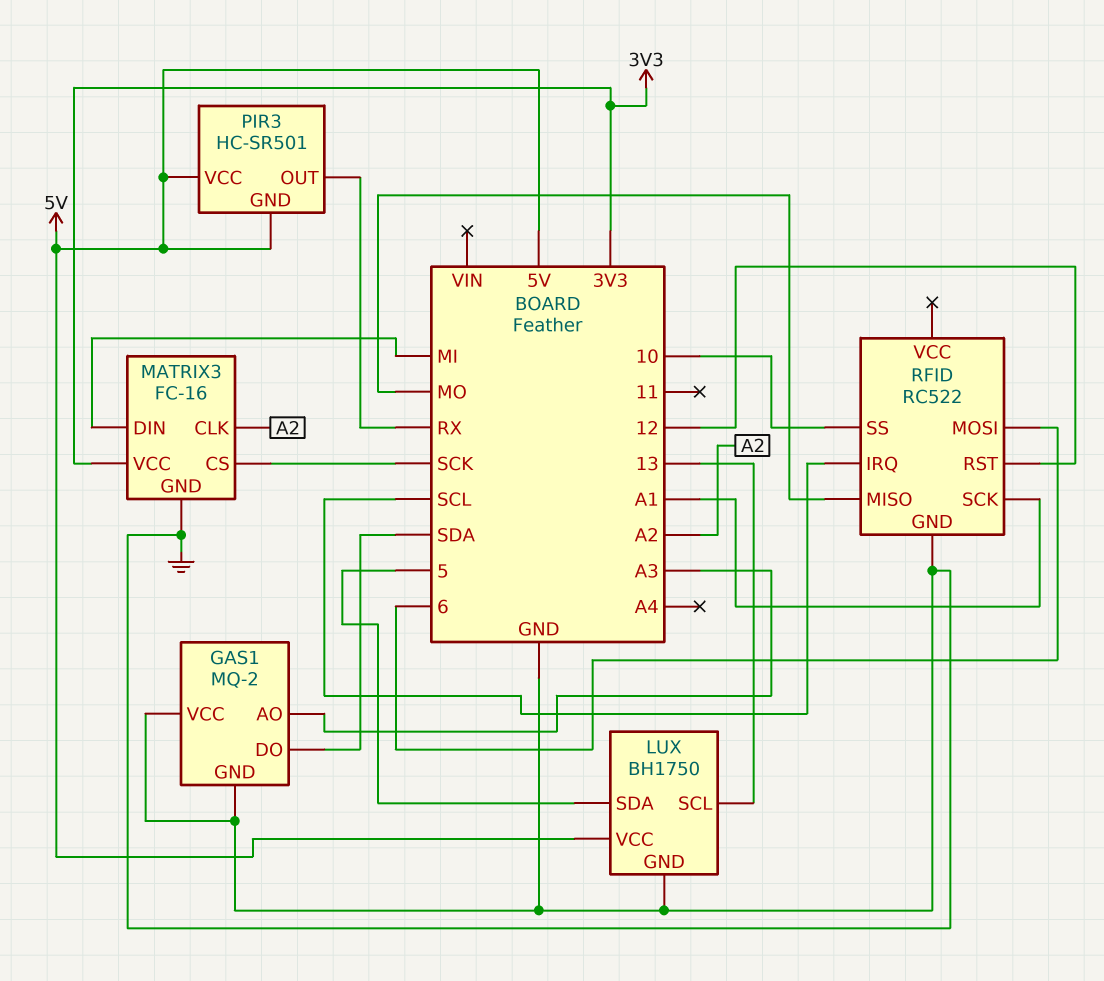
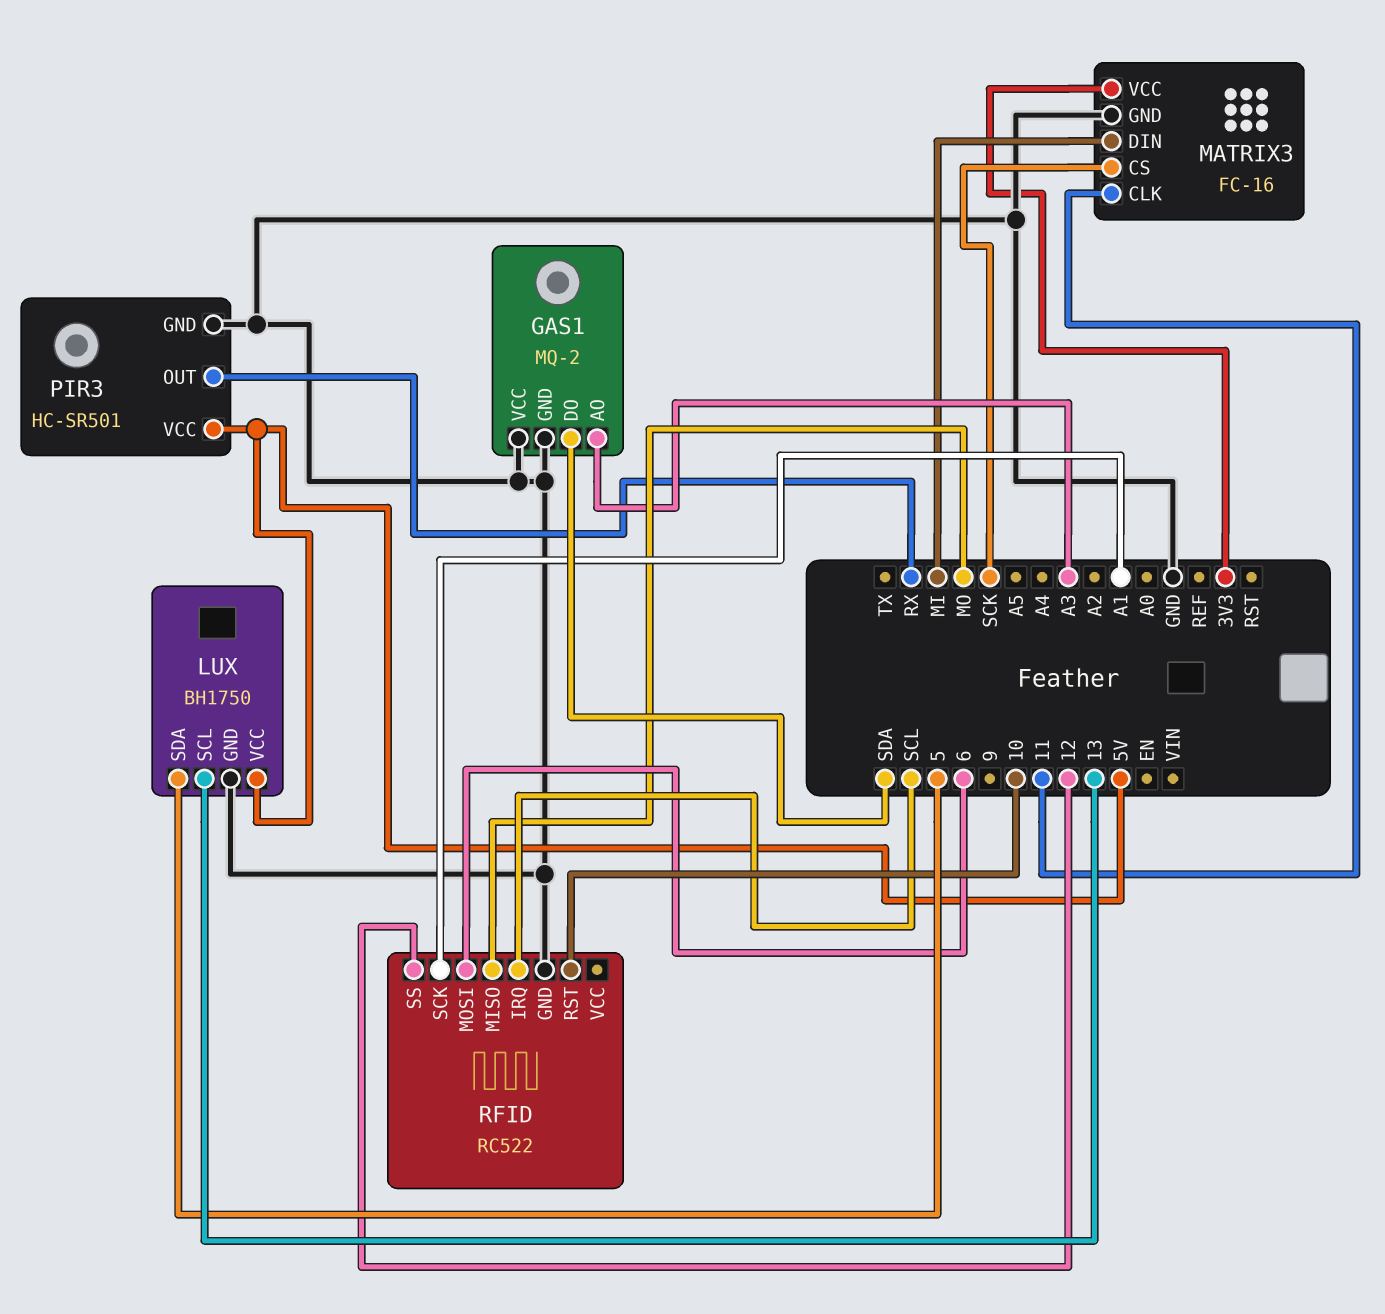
MATRIX3 pin CLK: A2 -> 11
PIR3 pin GND: 5V -> GND
RFID pin RST: 12 -> 10
RFID pin SS: 10 -> 12

